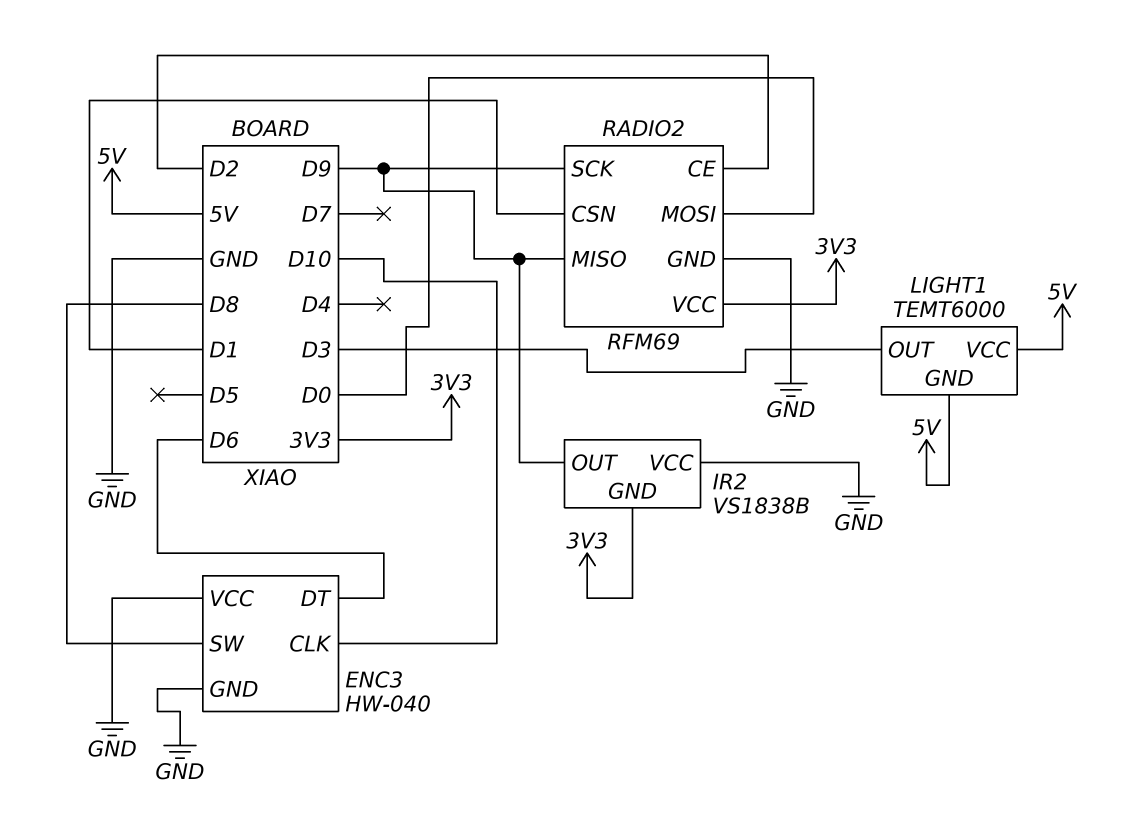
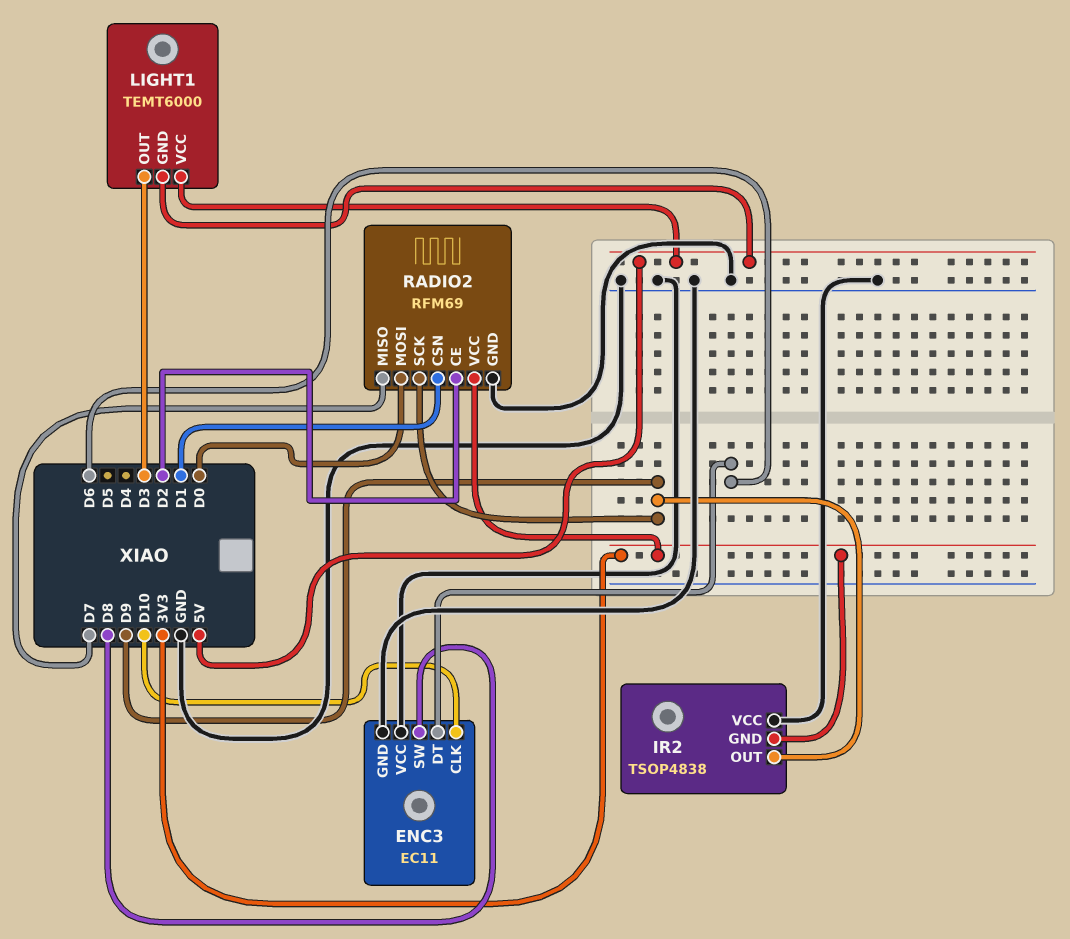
ENC3: HW-040 -> EC11
IR2: VS1838B -> TSOP4838
RADIO2 pin MISO: D9 -> D7

